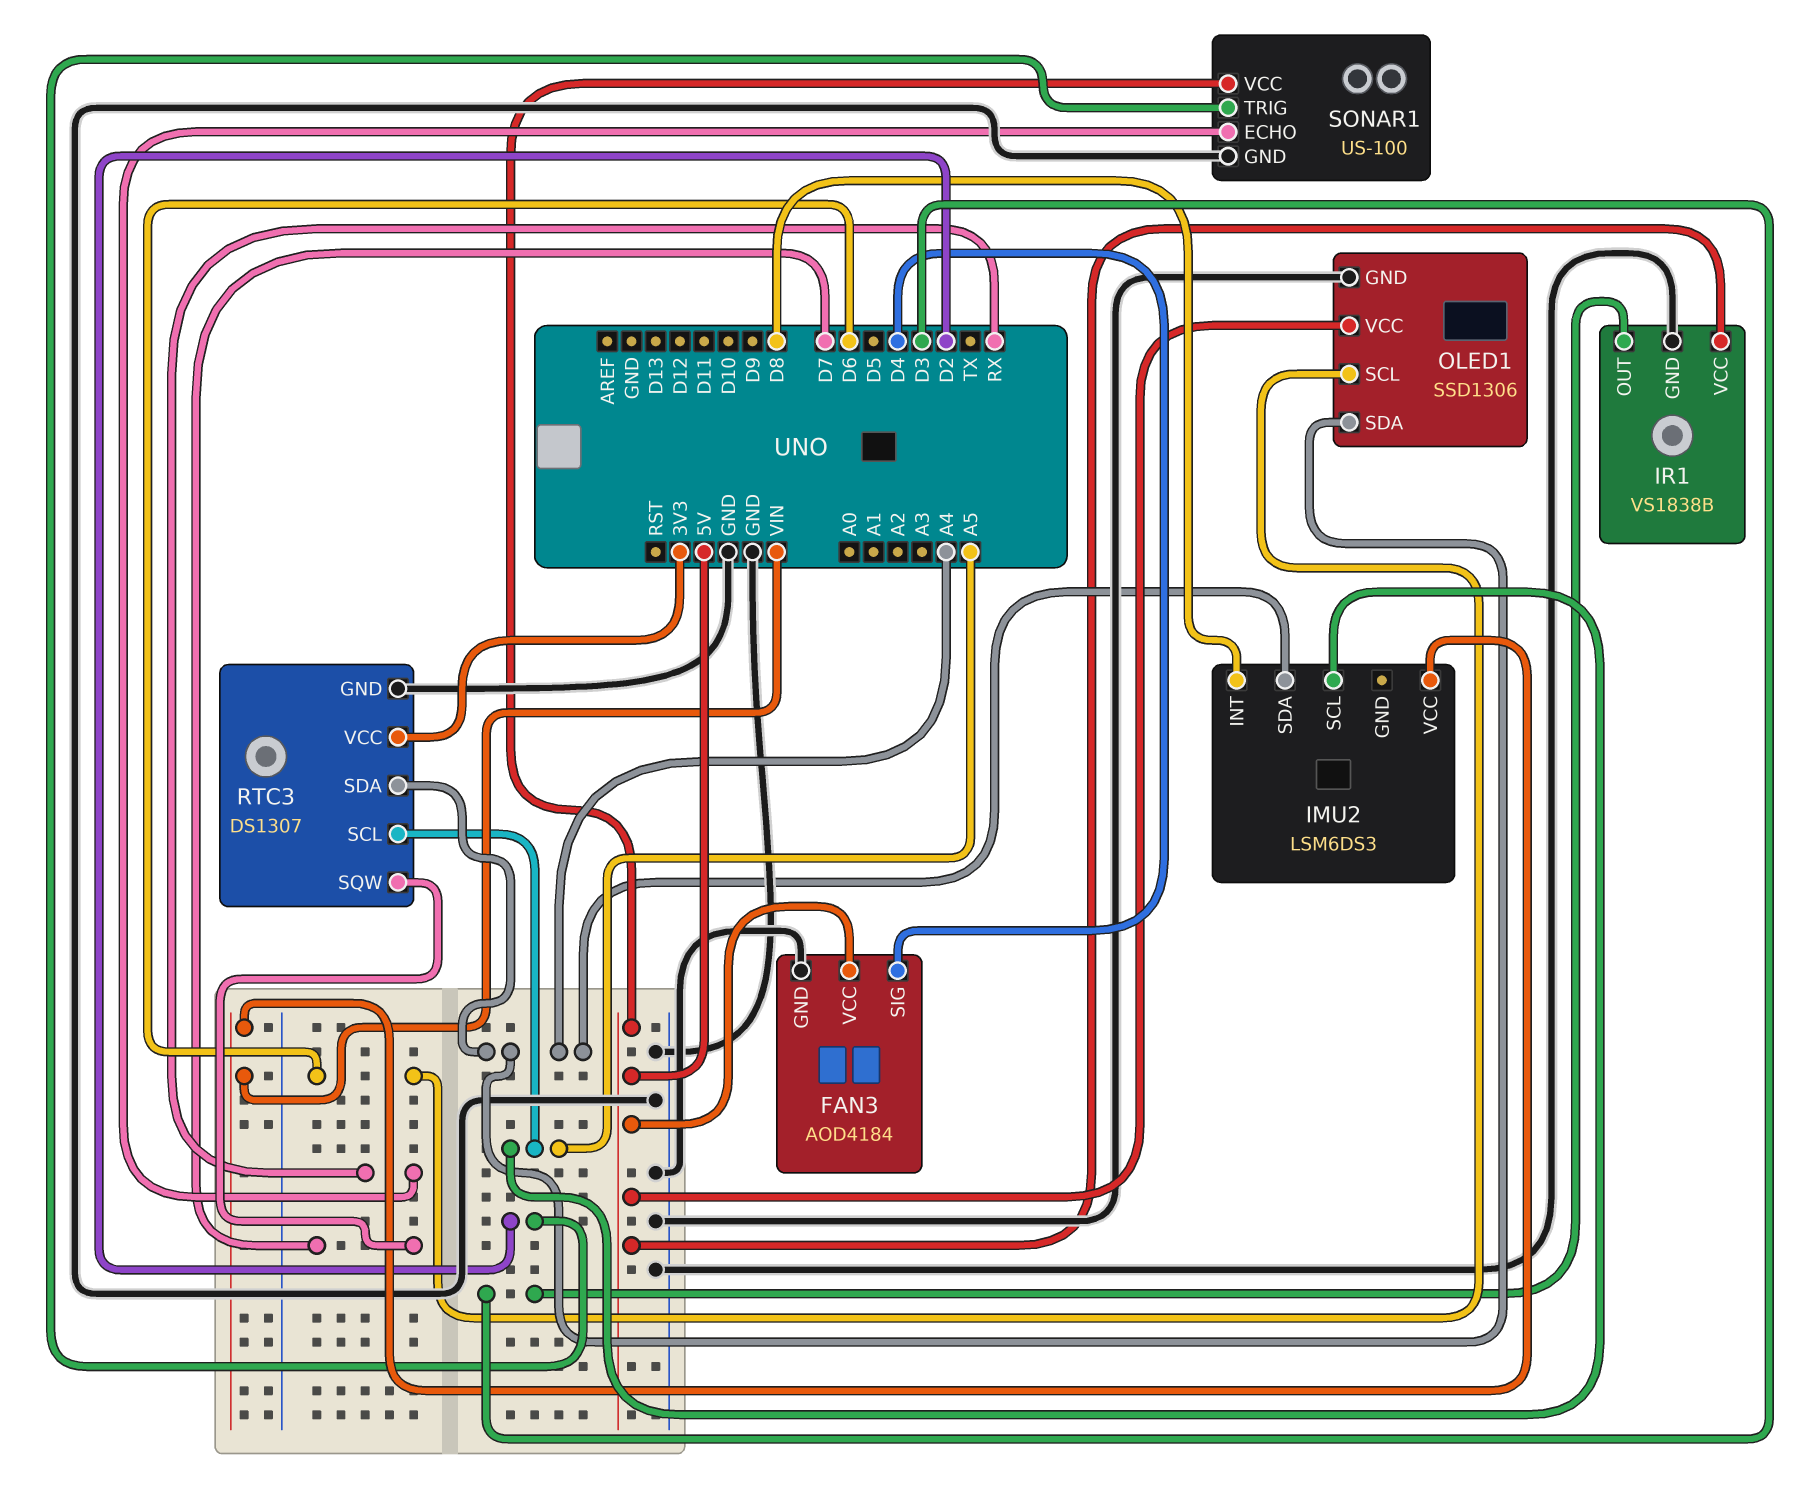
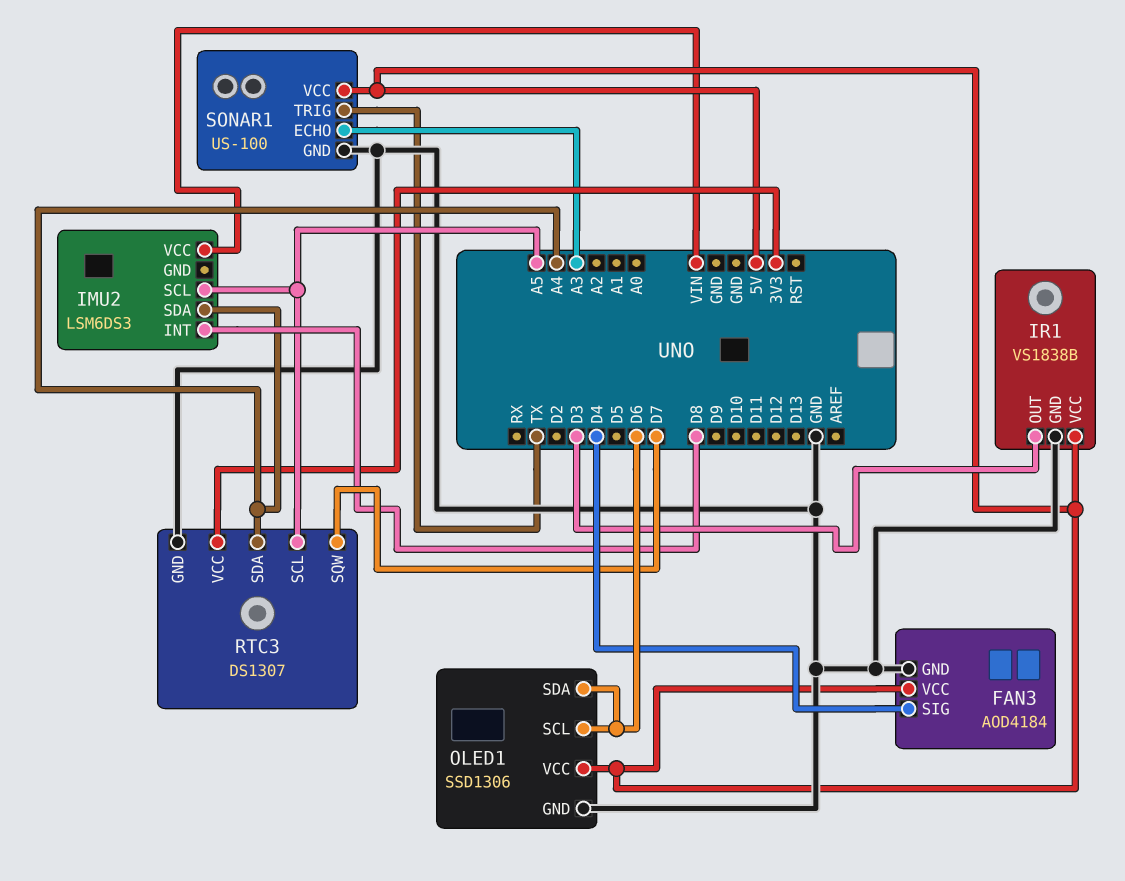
OLED1 pin SDA: A4 -> D6
SONAR1 pin ECHO: RX -> A3
SONAR1 pin TRIG: D2 -> TX

